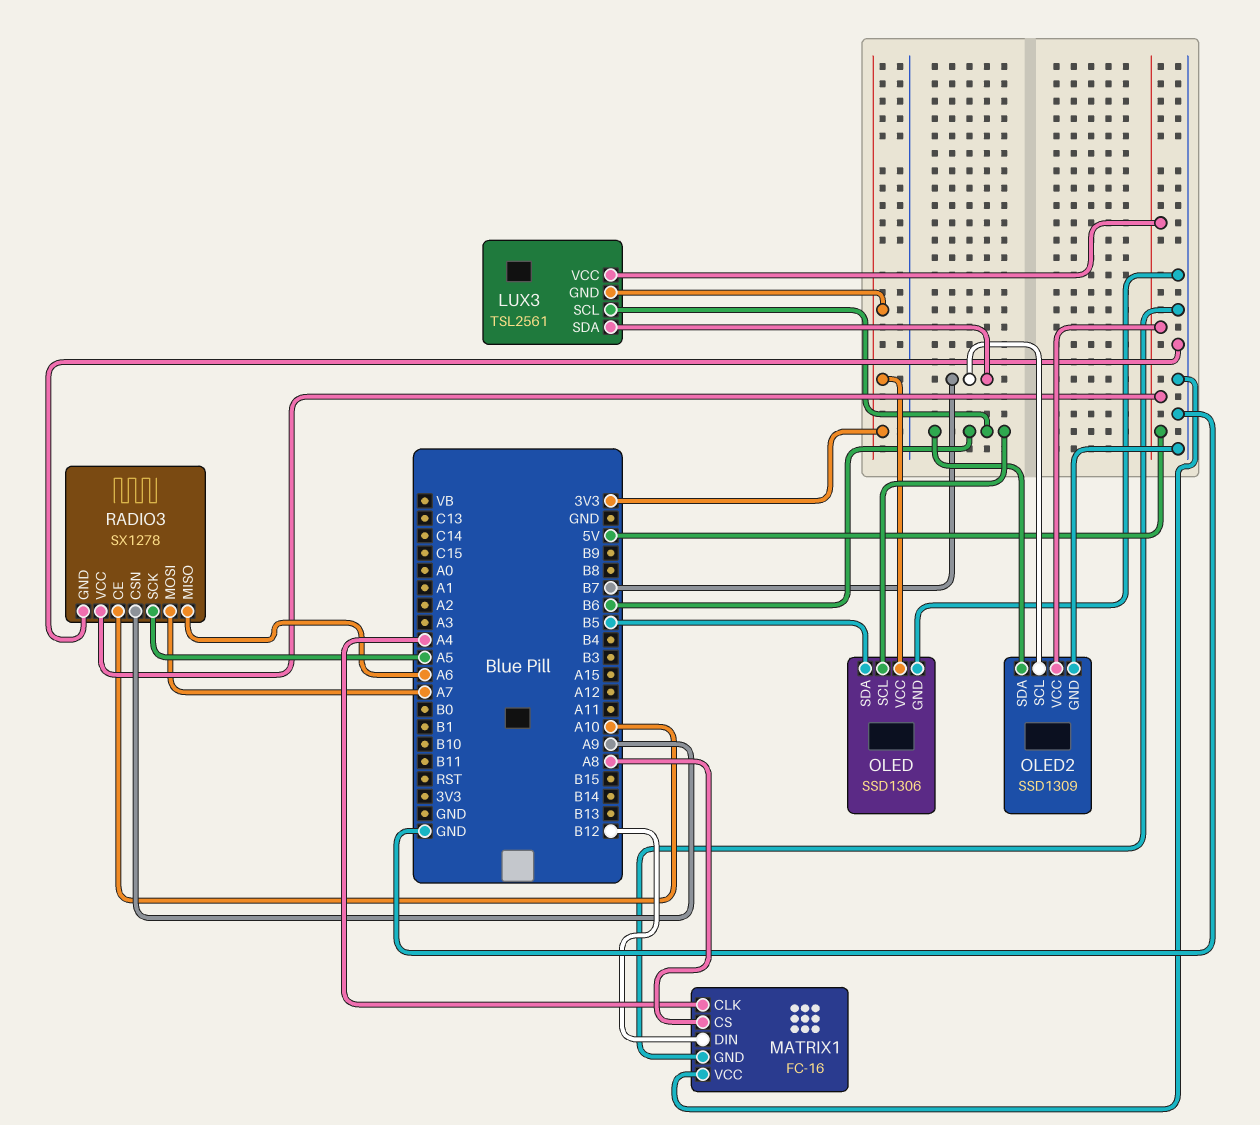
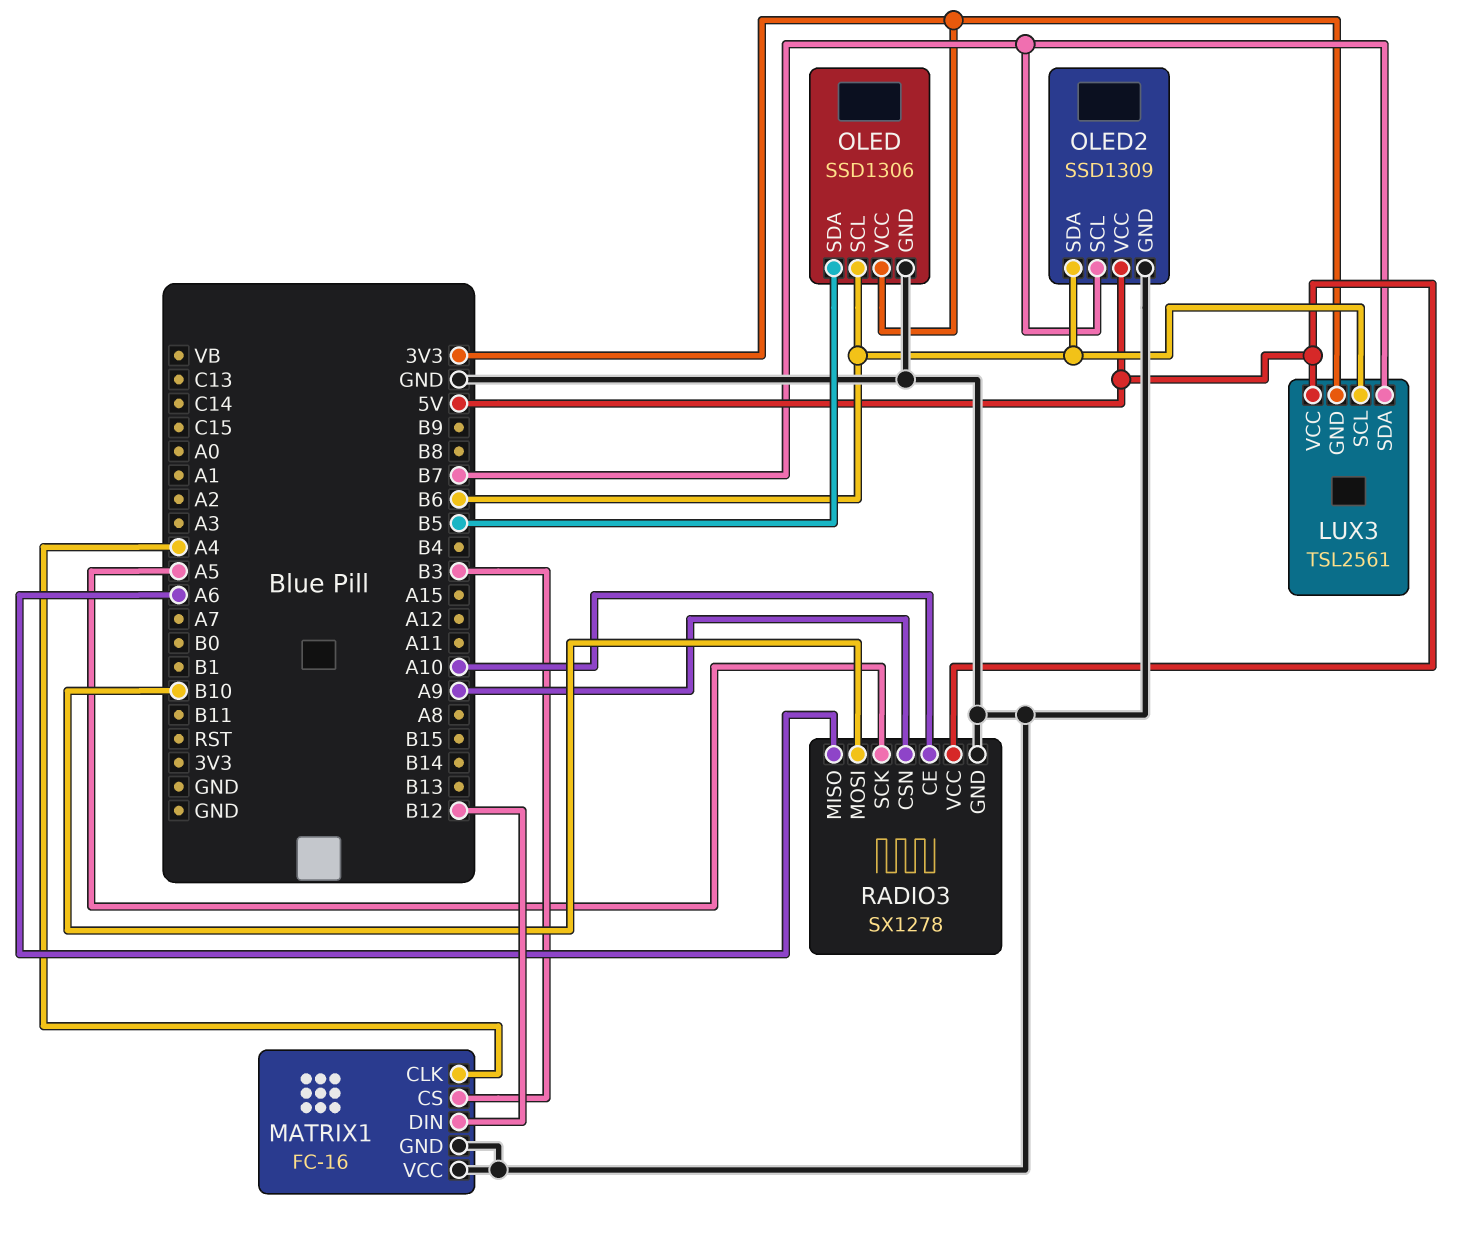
MATRIX1 pin CS: A8 -> B3
RADIO3 pin MOSI: A7 -> B10

